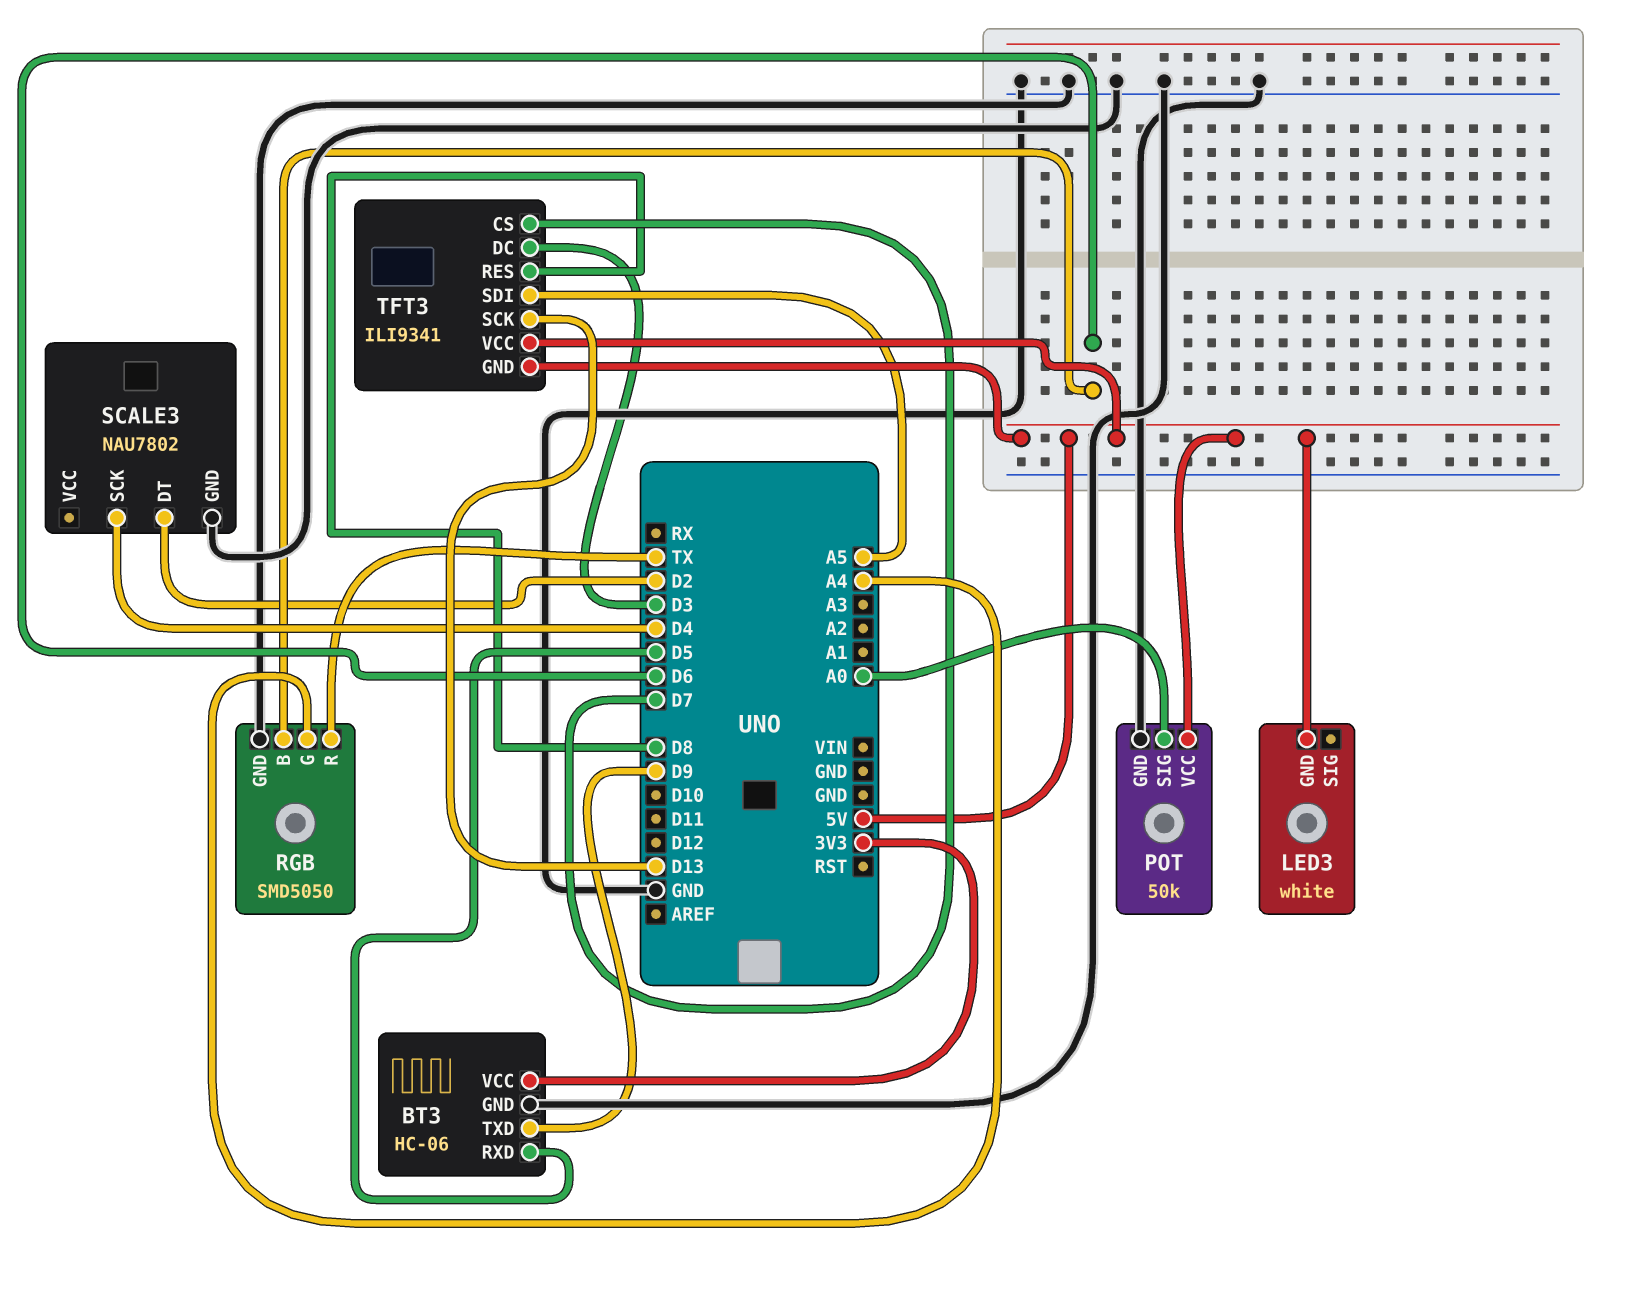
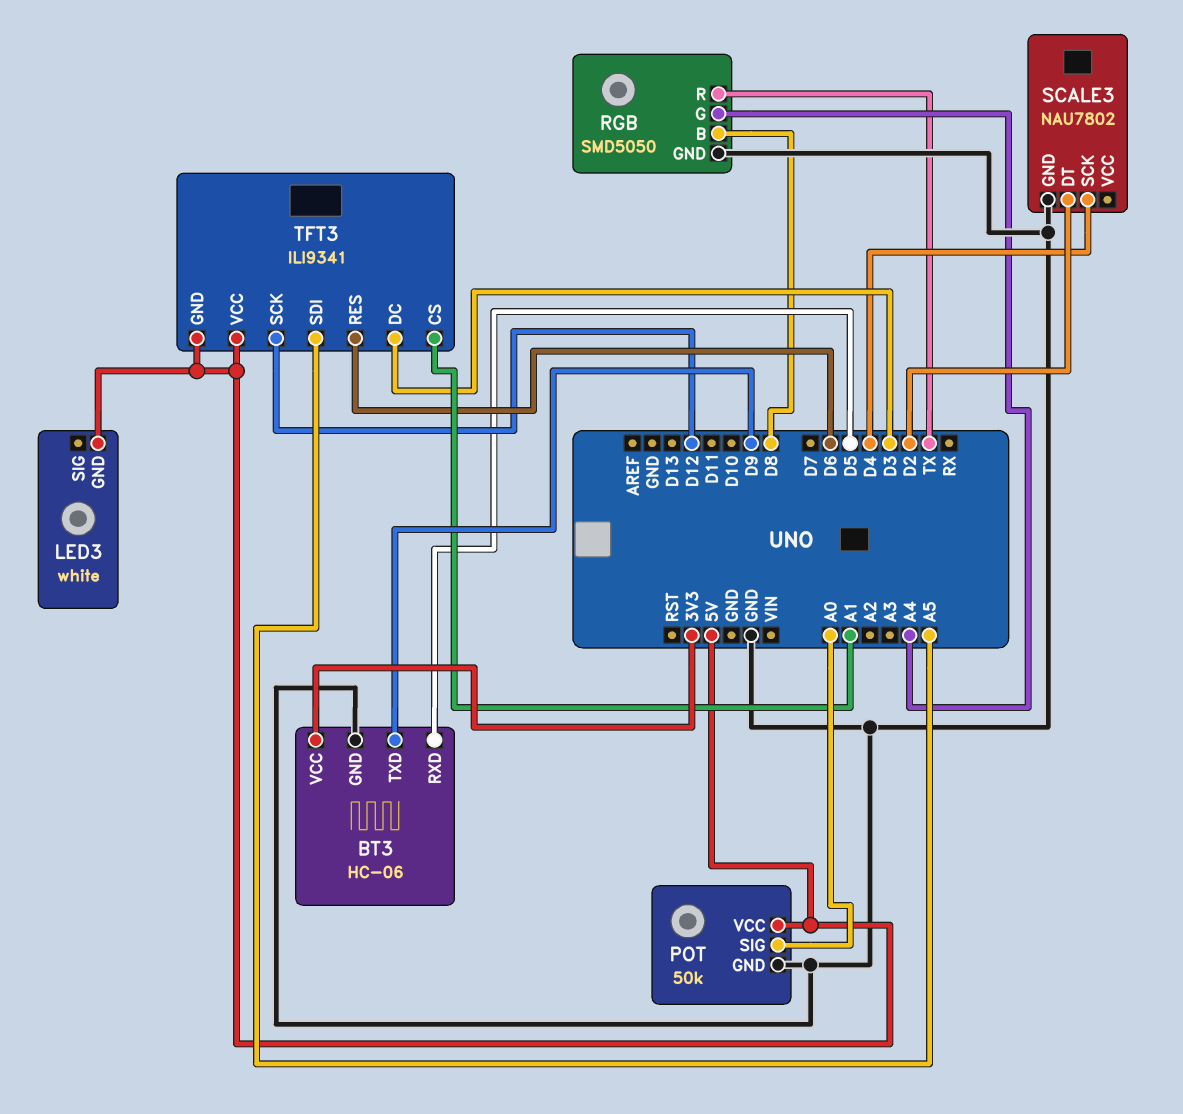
RGB pin B: D6 -> D8
TFT3 pin CS: D7 -> A1
TFT3 pin RES: D8 -> D6
TFT3 pin SCK: D13 -> D12

